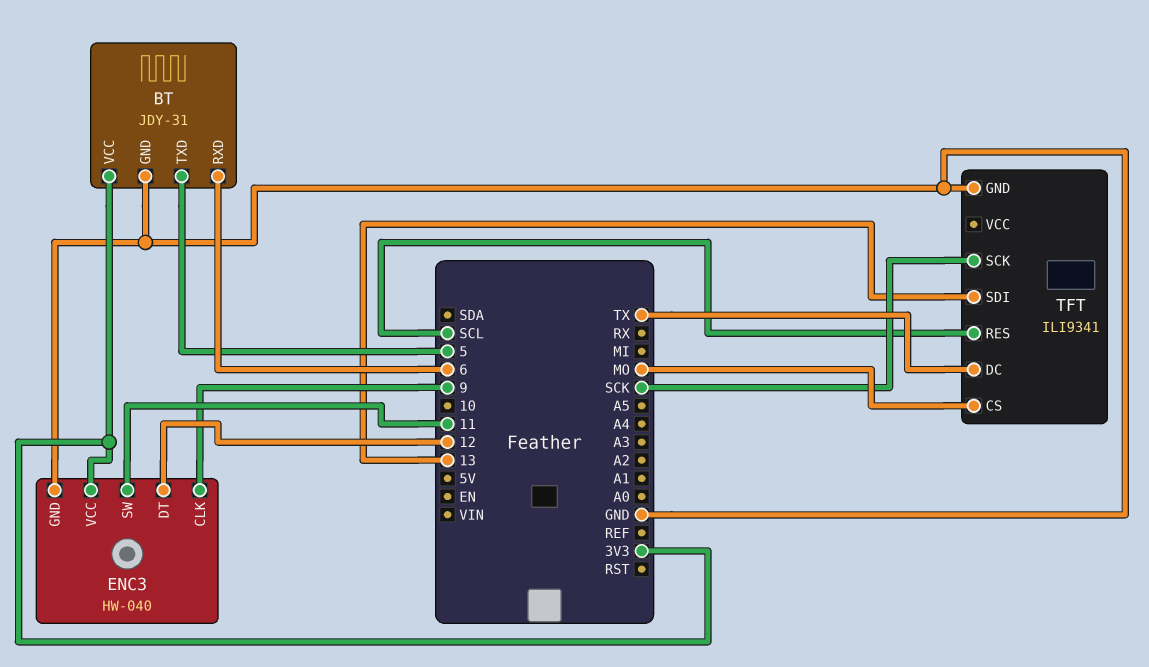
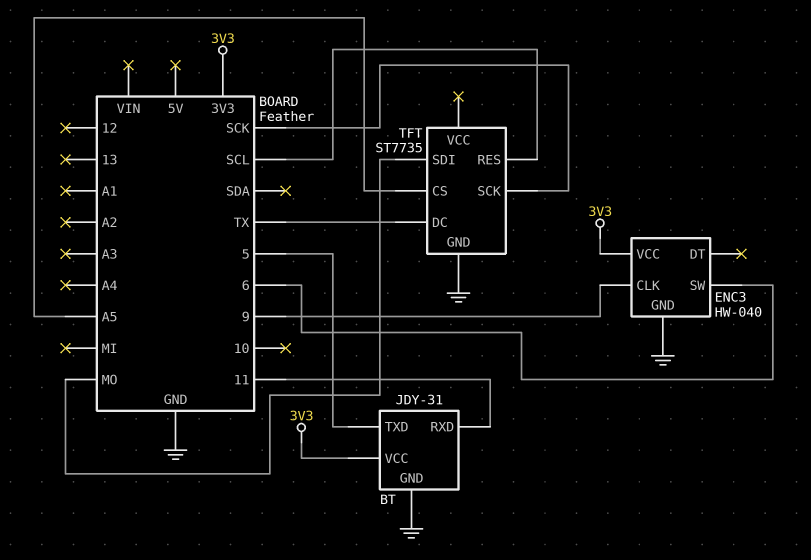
BT pin RXD: 6 -> 11
ENC3 pin DT: 12 -> none
ENC3 pin SW: 11 -> 6
TFT: ILI9341 -> ST7735
TFT pin CS: MO -> A5
TFT pin SDI: 13 -> MO

